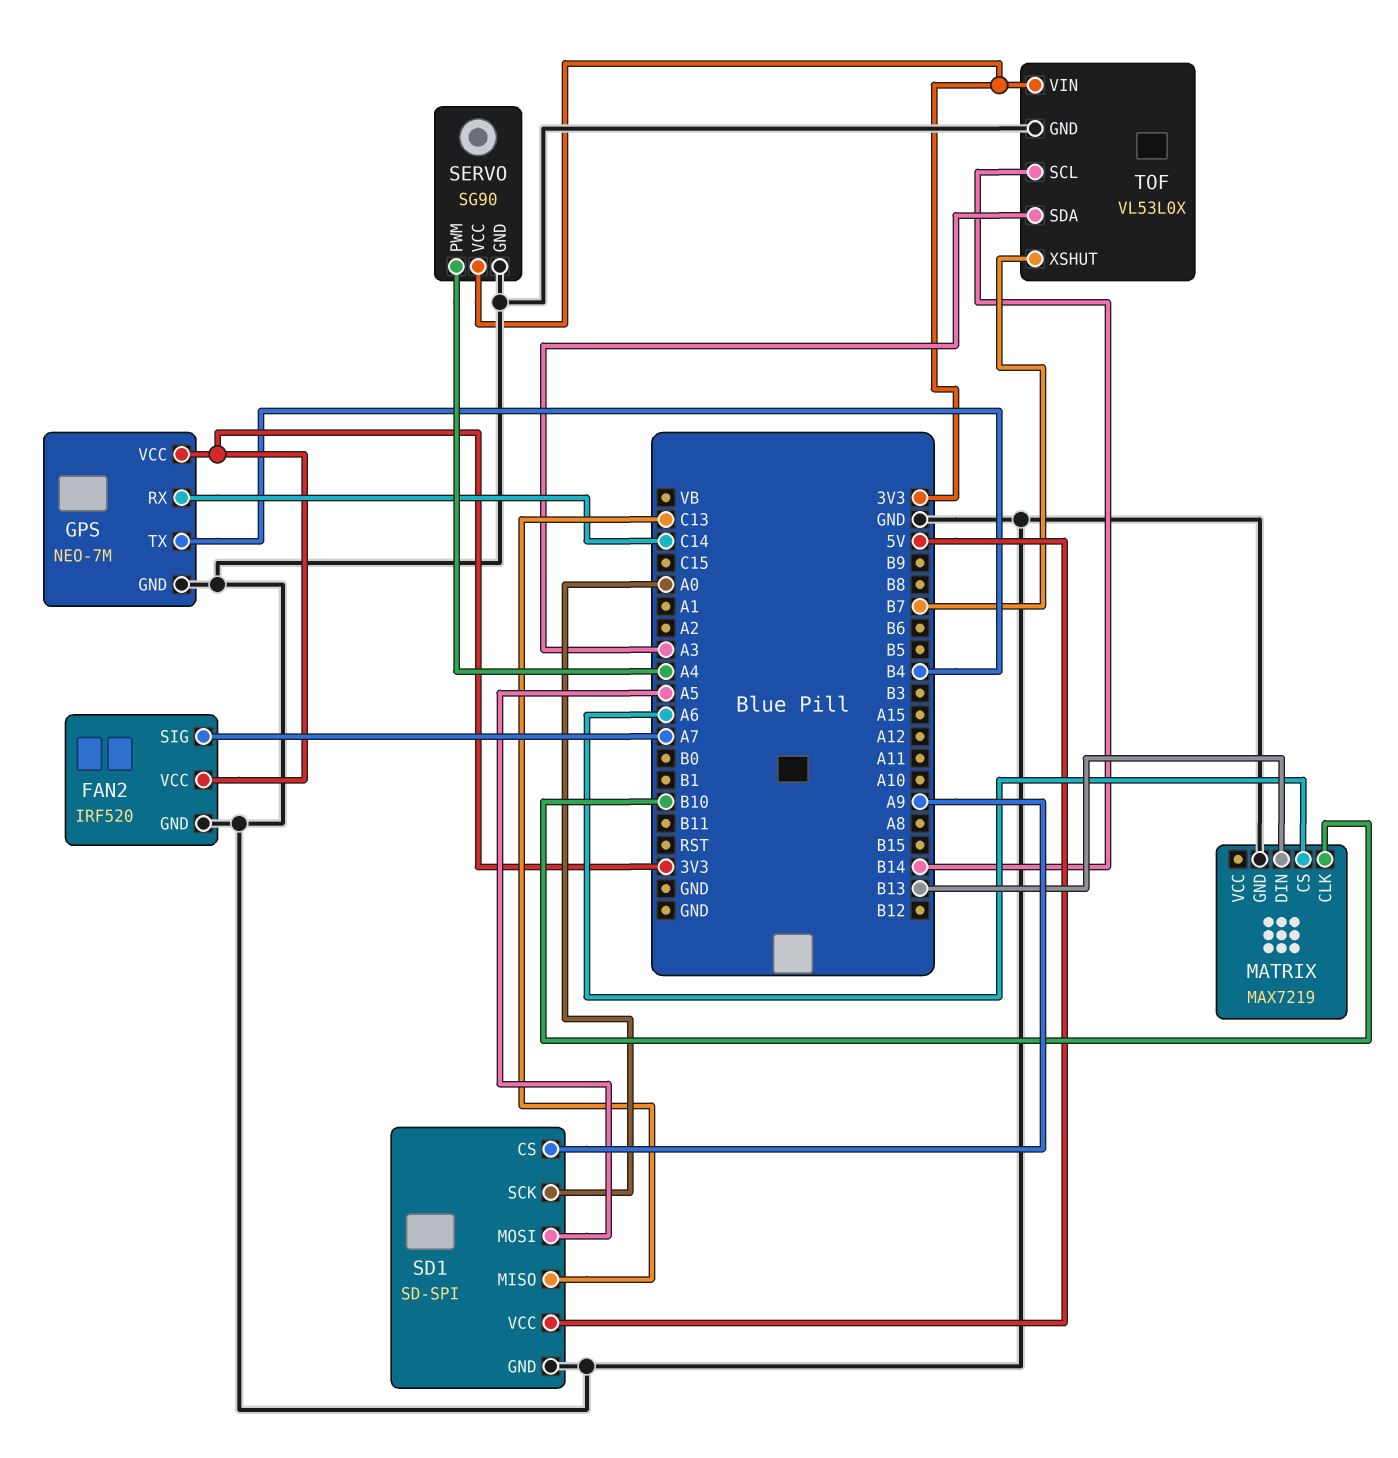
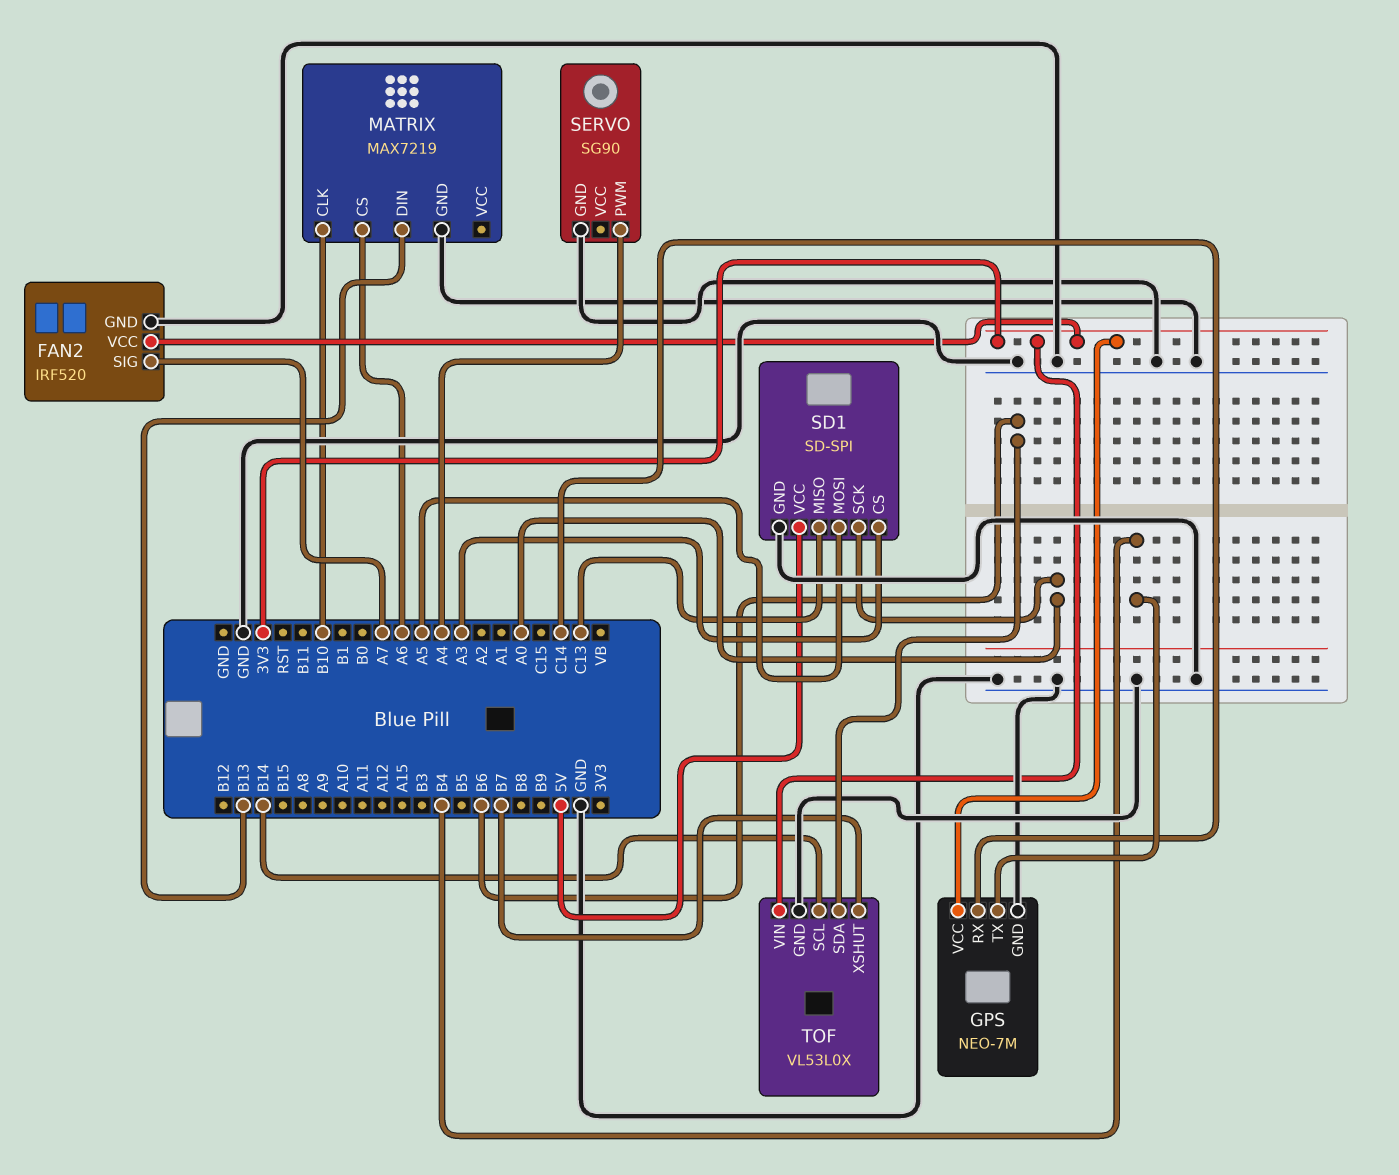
SD1 pin CS: A9 -> A3
SERVO pin VCC: 3V3 -> none
TOF pin SDA: A3 -> B6

